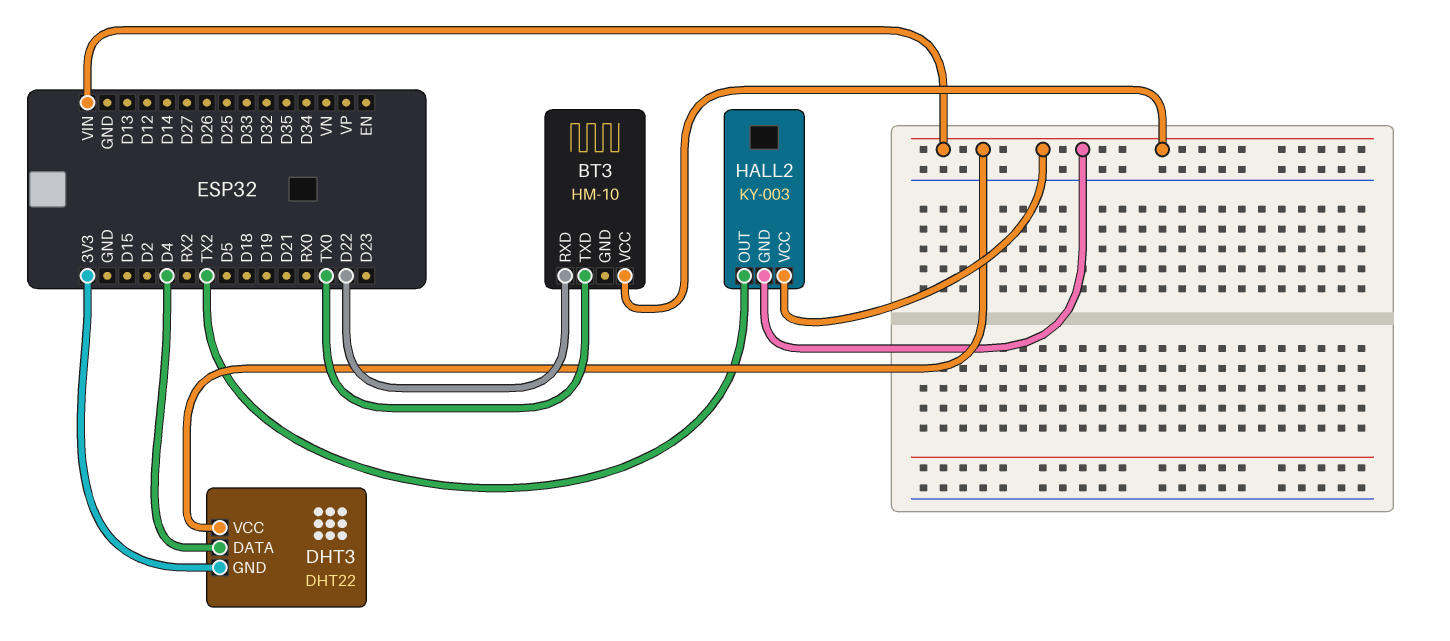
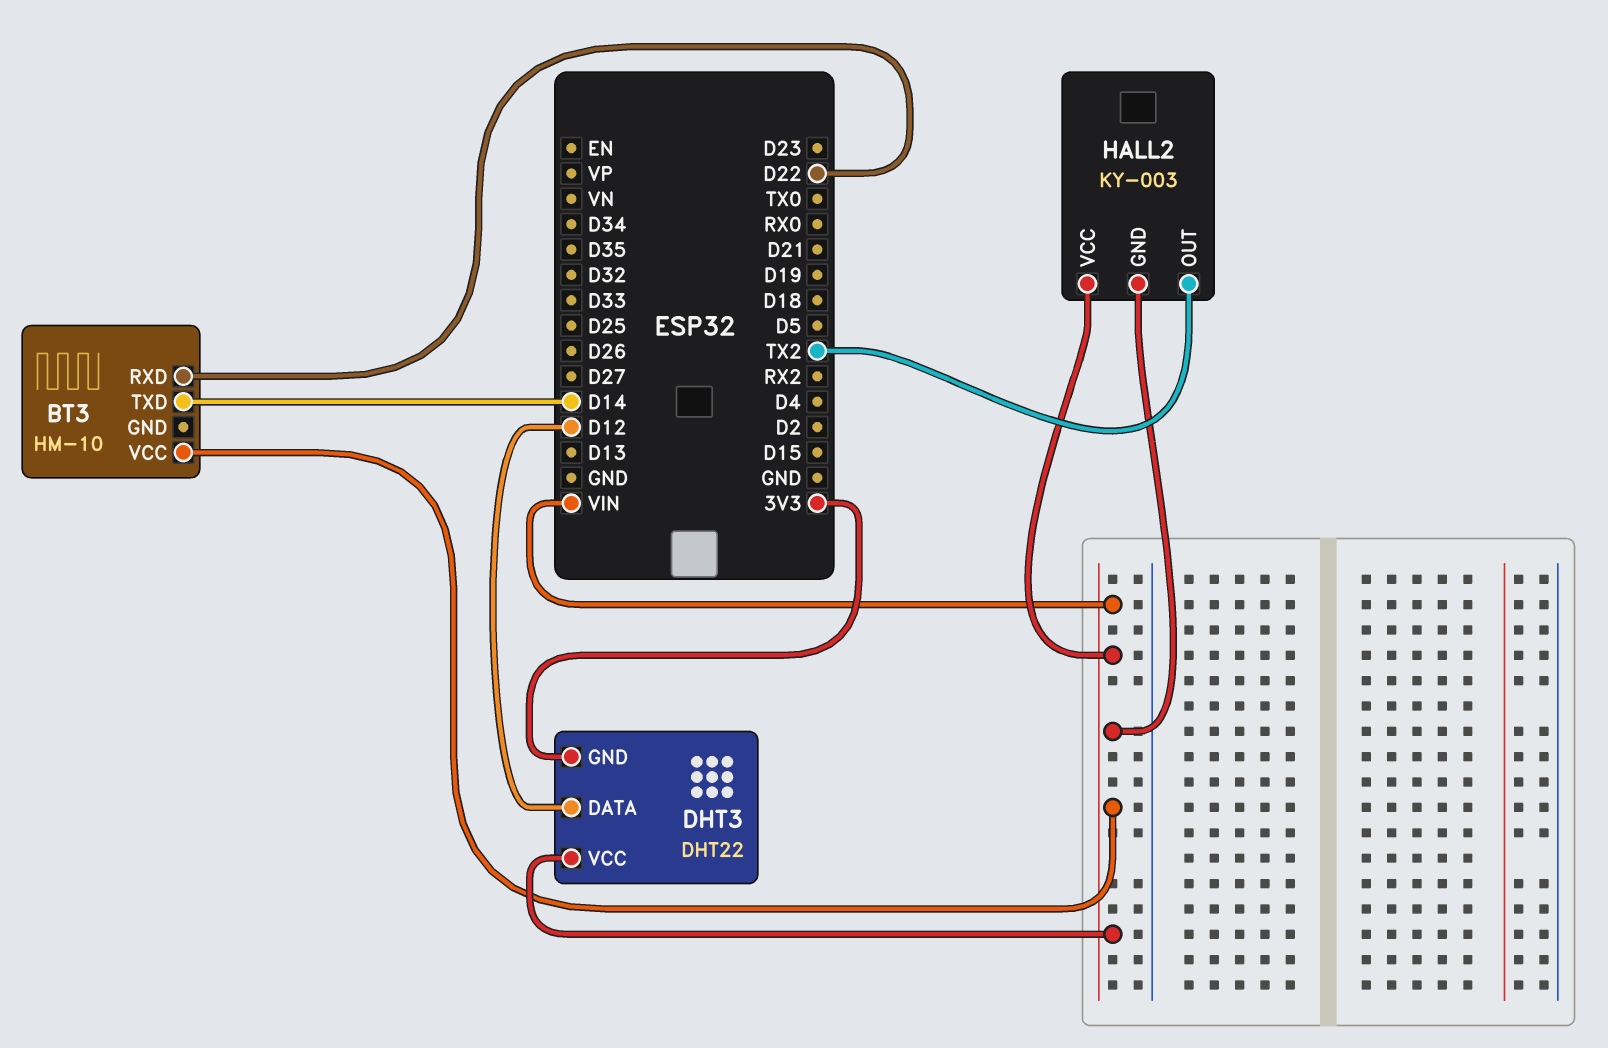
BT3 pin TXD: TX0 -> D14
DHT3 pin DATA: D4 -> D12

